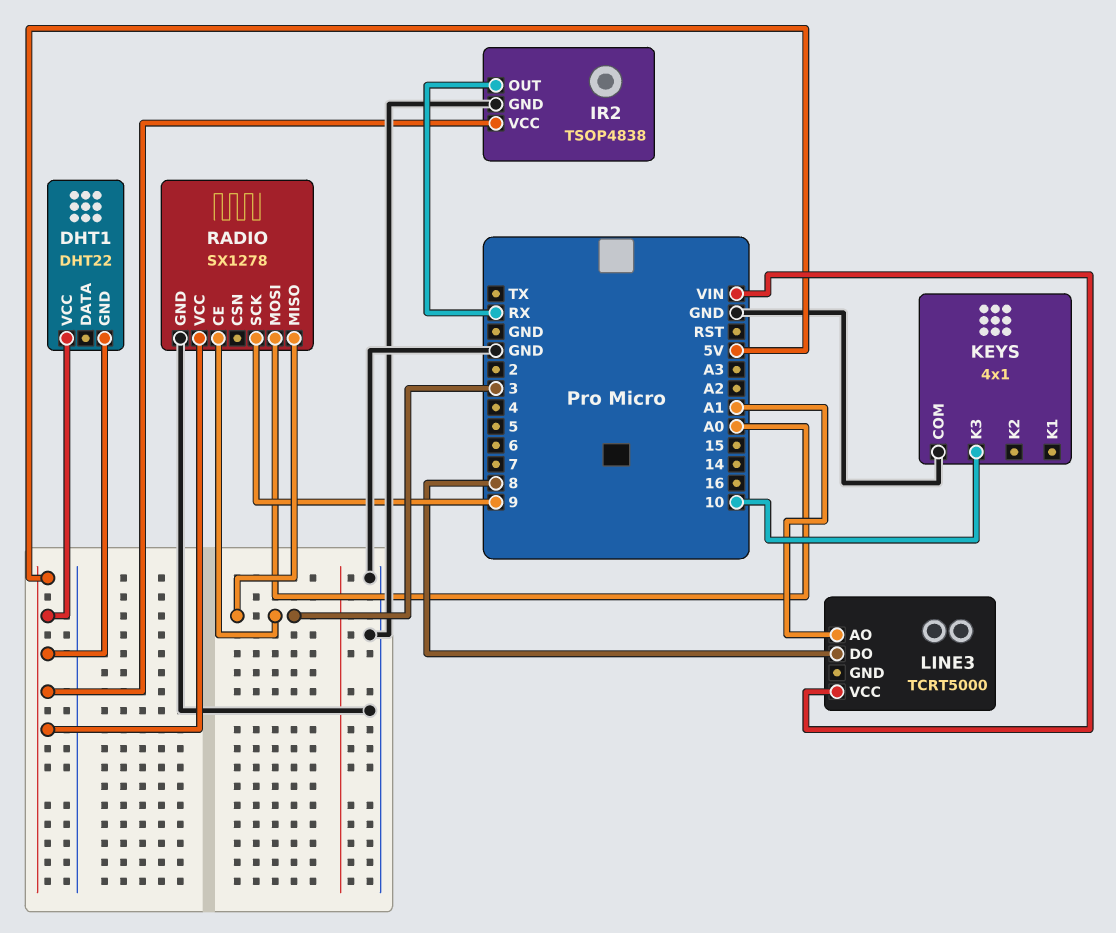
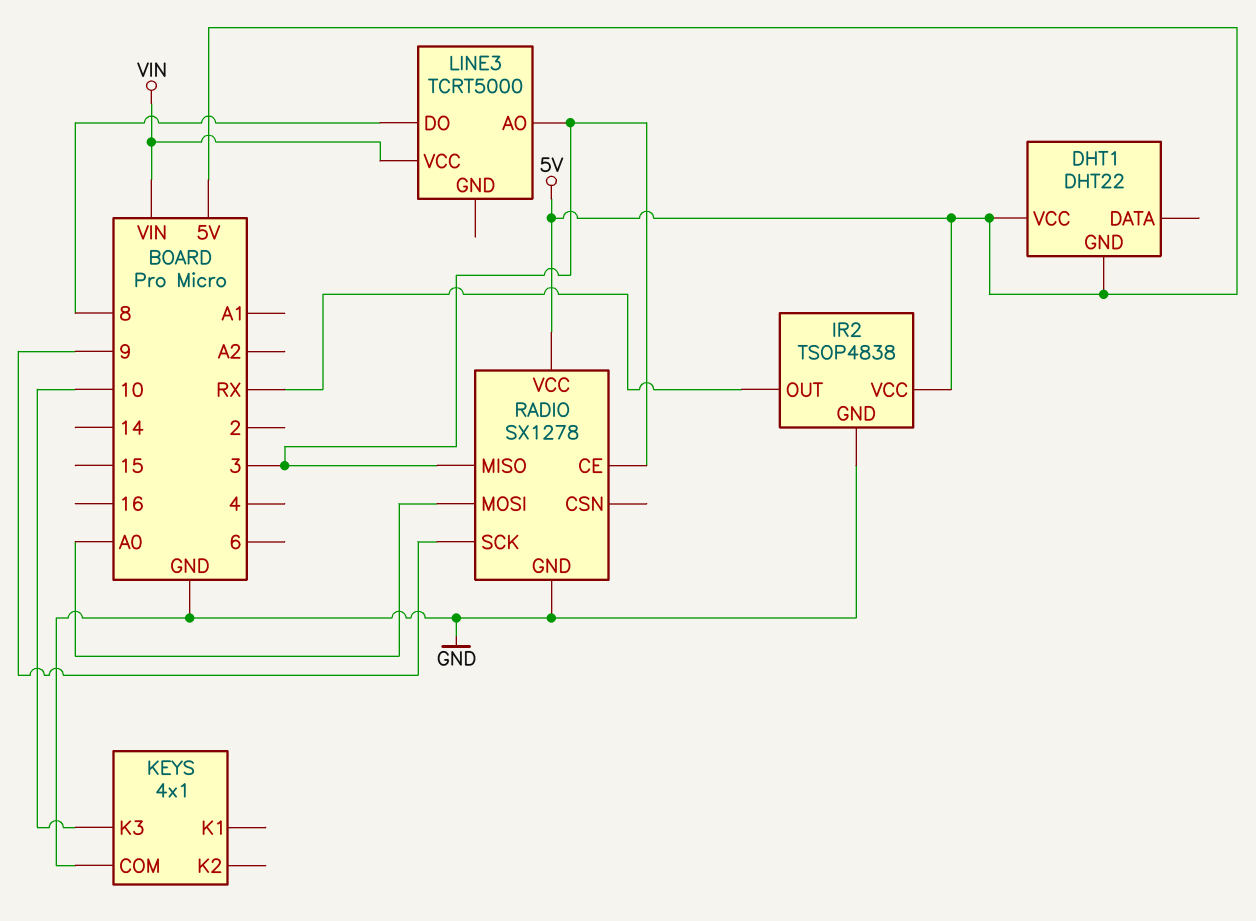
LINE3 pin AO: A1 -> 3

